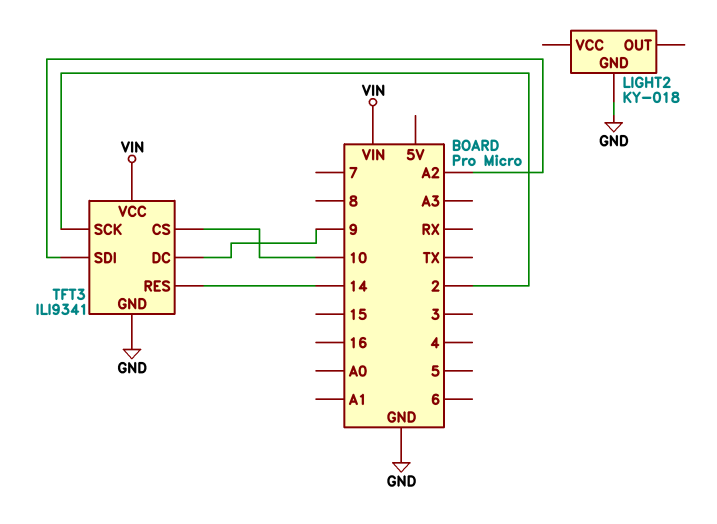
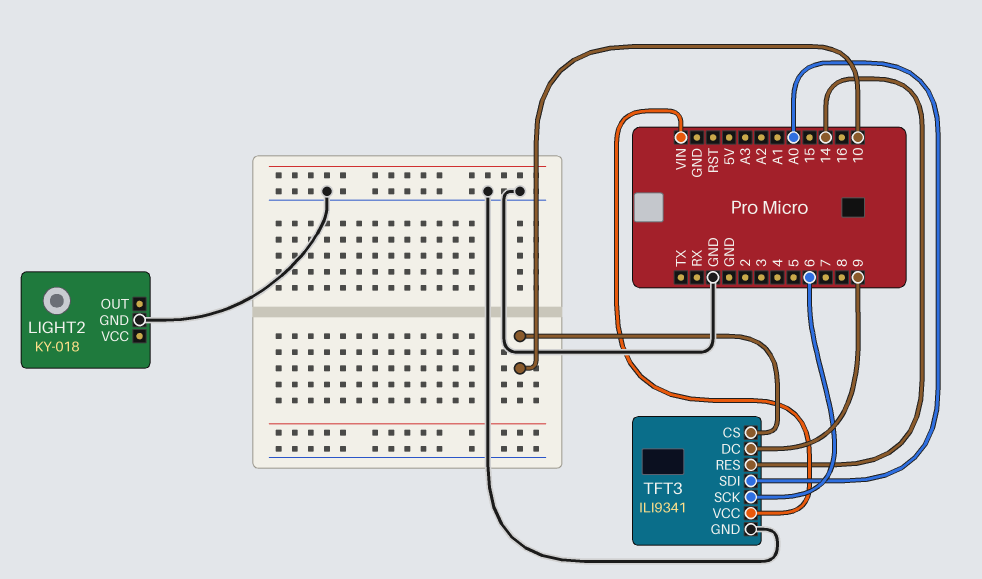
TFT3 pin SCK: 2 -> 6
TFT3 pin SDI: A2 -> A0

